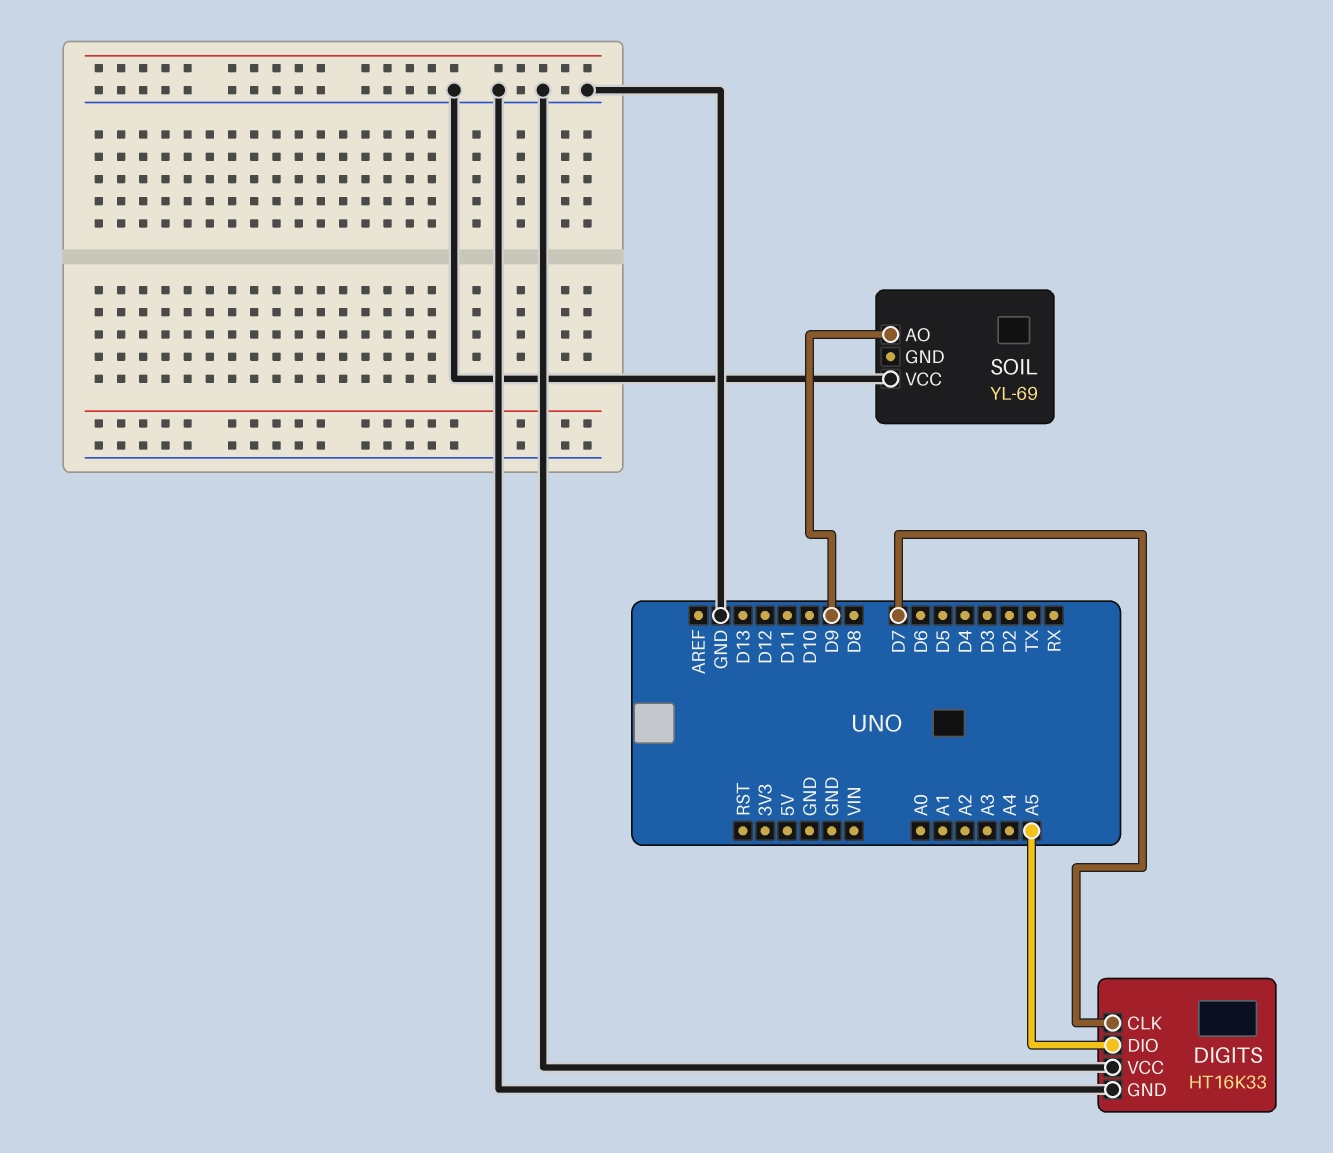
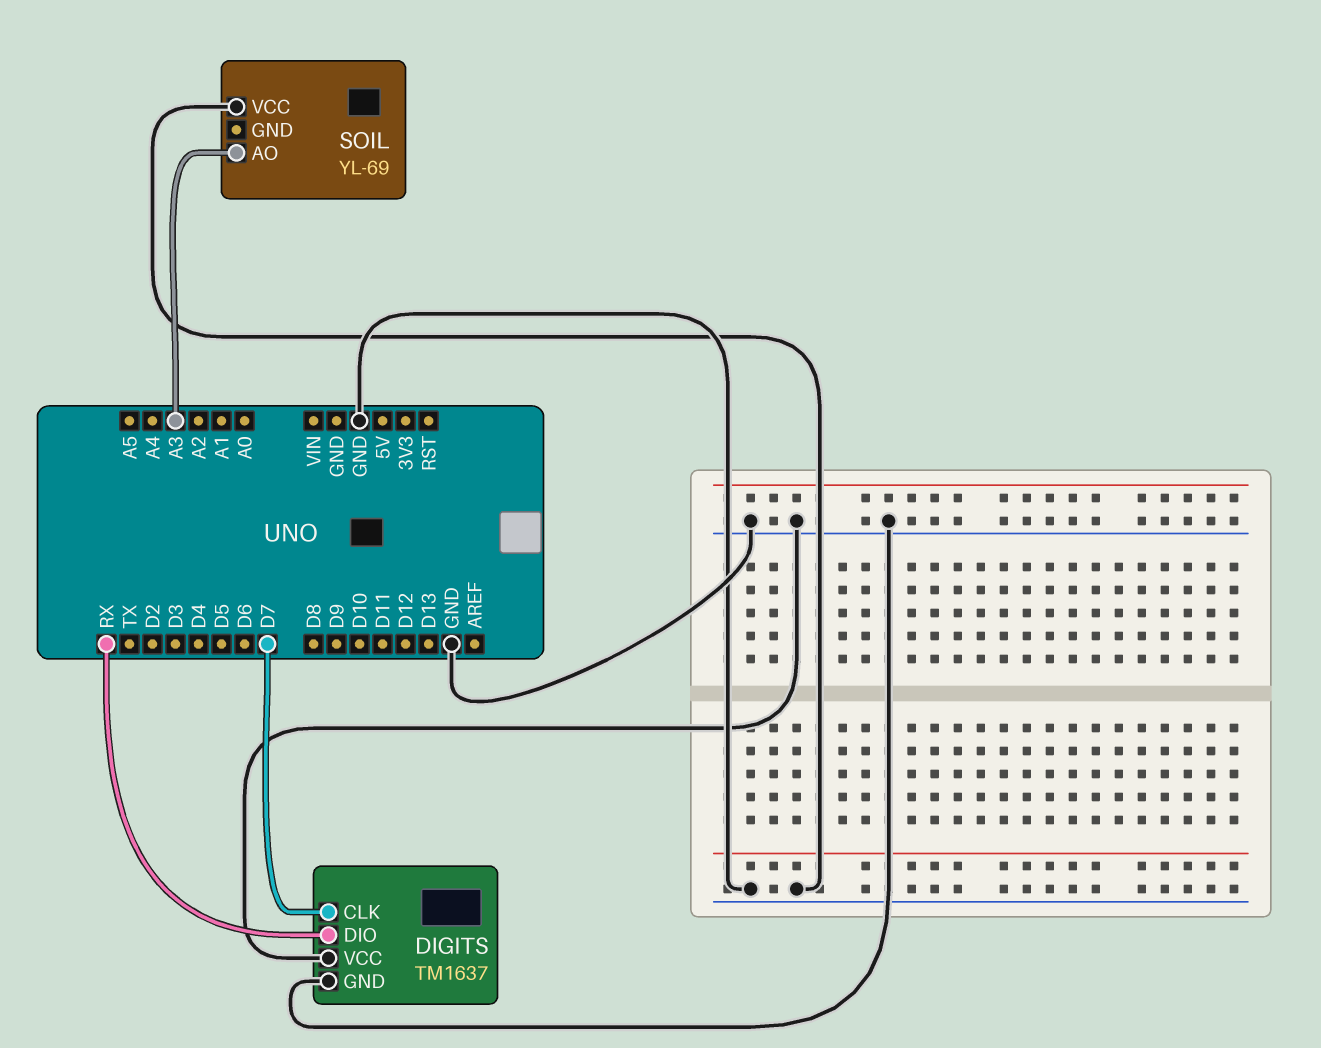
DIGITS: HT16K33 -> TM1637
DIGITS pin DIO: A5 -> RX
SOIL pin AO: D9 -> A3

